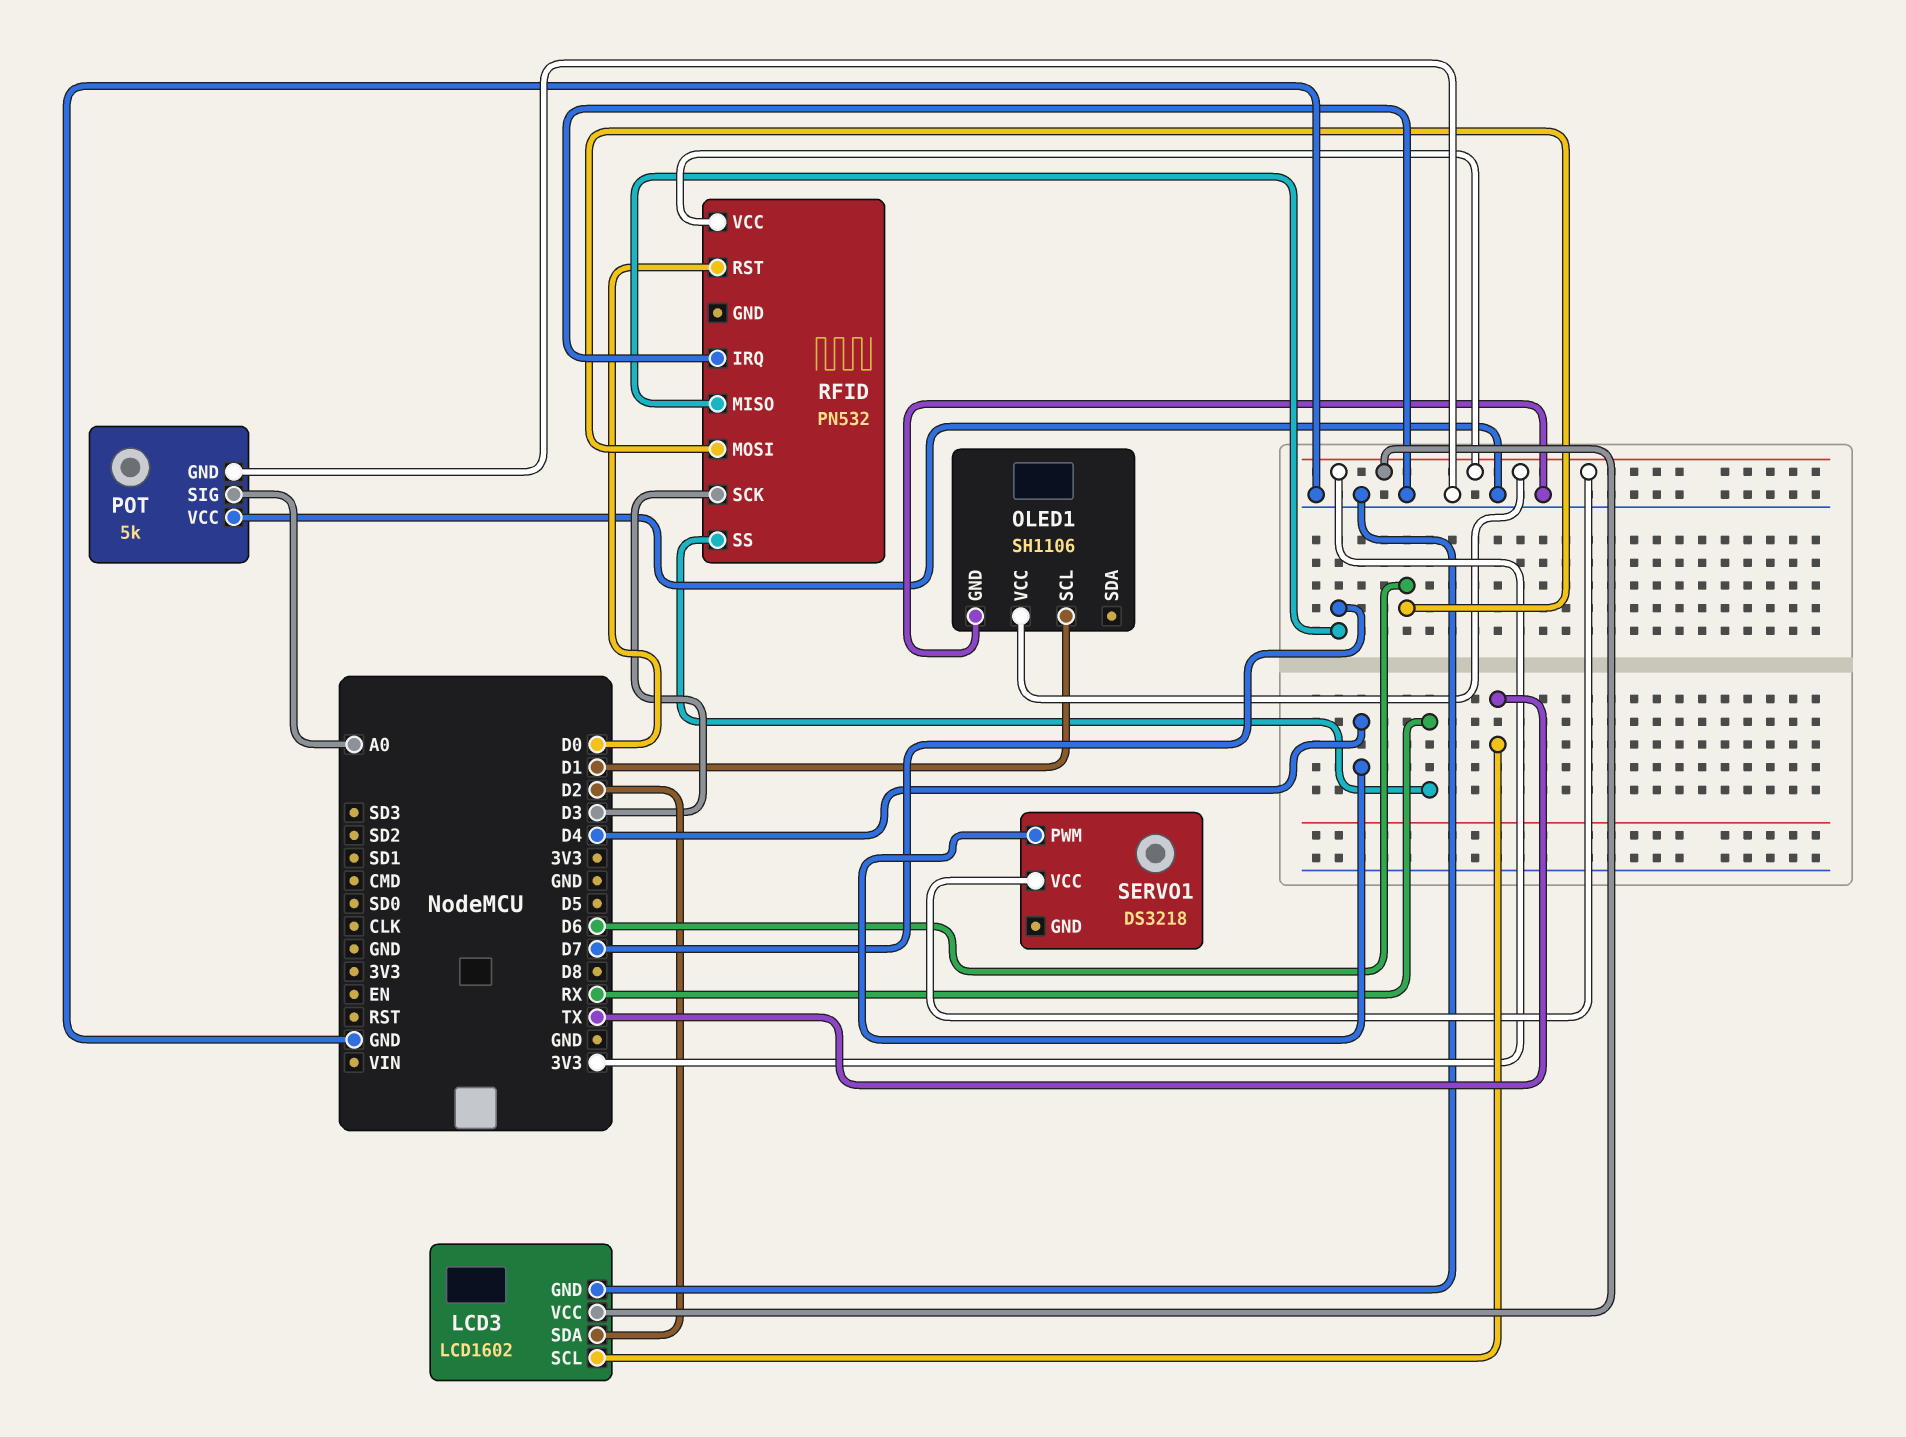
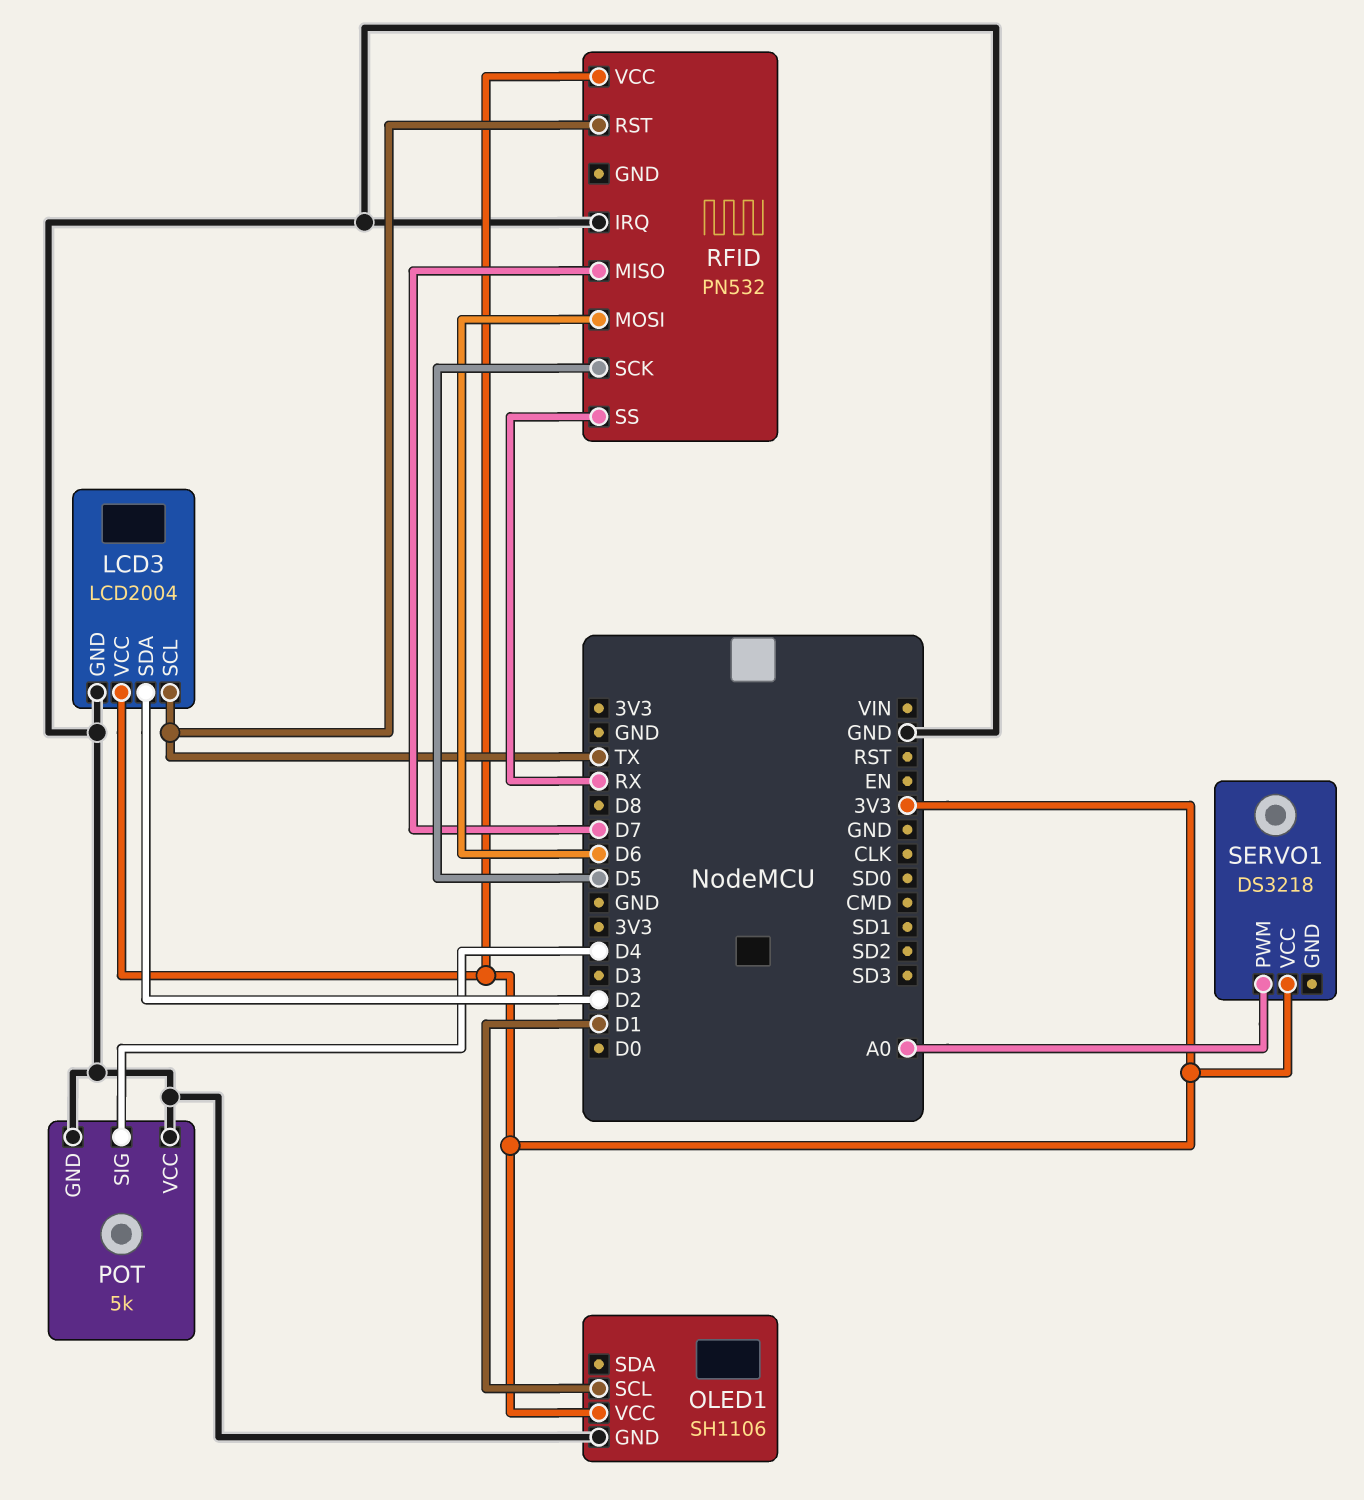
LCD3: LCD1602 -> LCD2004
POT pin SIG: A0 -> D4
RFID pin RST: D0 -> TX
RFID pin SCK: D3 -> D5
SERVO1 pin PWM: D4 -> A0

